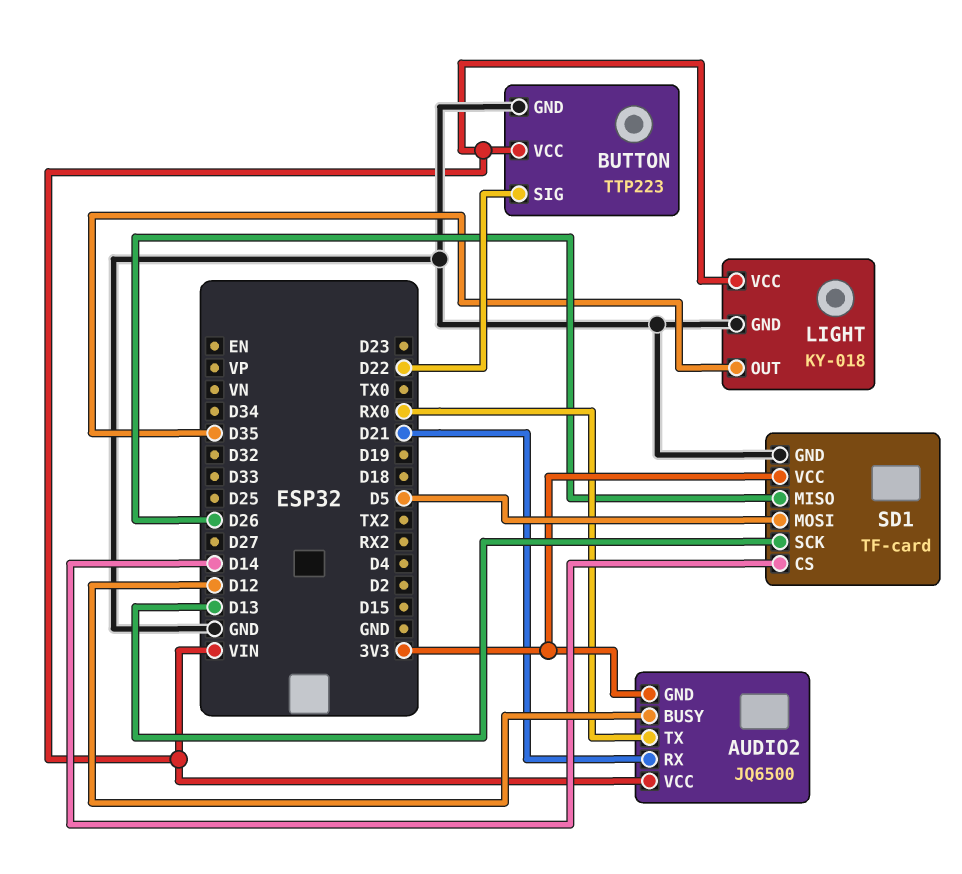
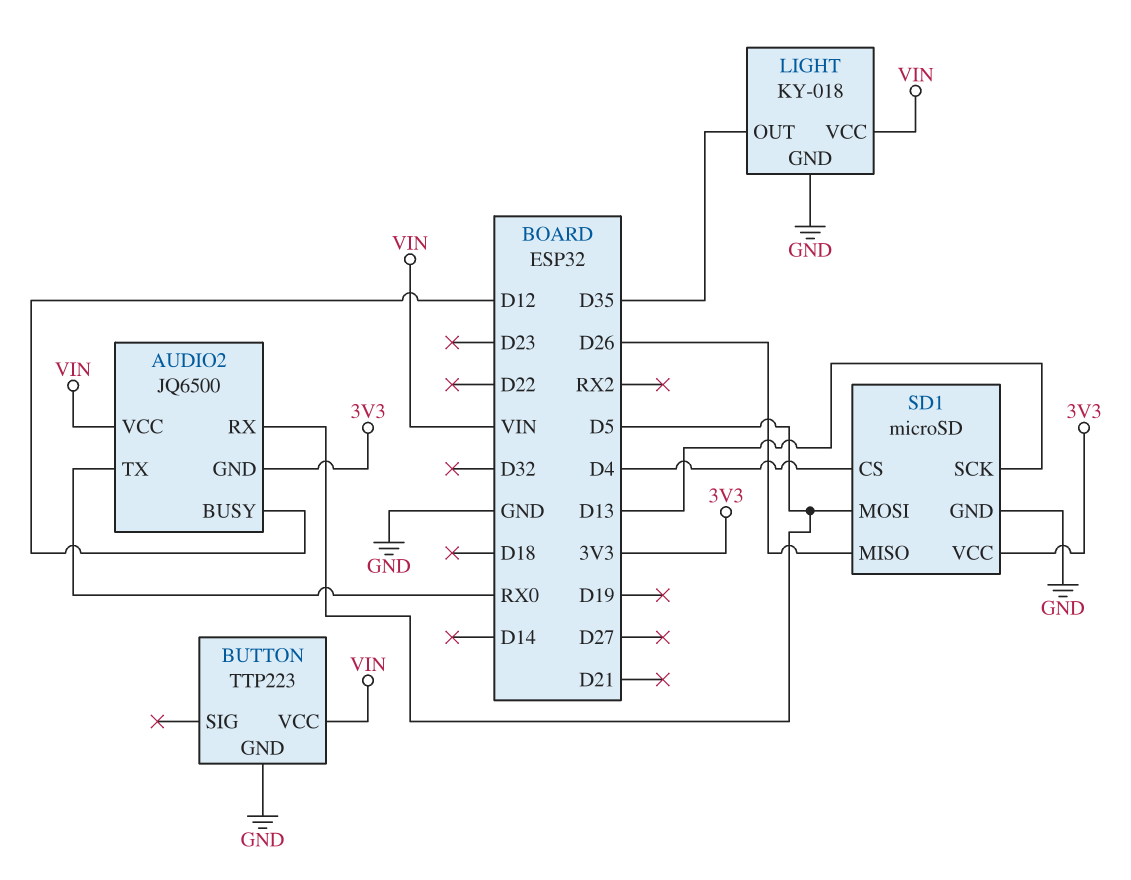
AUDIO2 pin RX: D21 -> D5
BUTTON pin SIG: D22 -> none
SD1: TF-card -> microSD
SD1 pin CS: D14 -> D4

